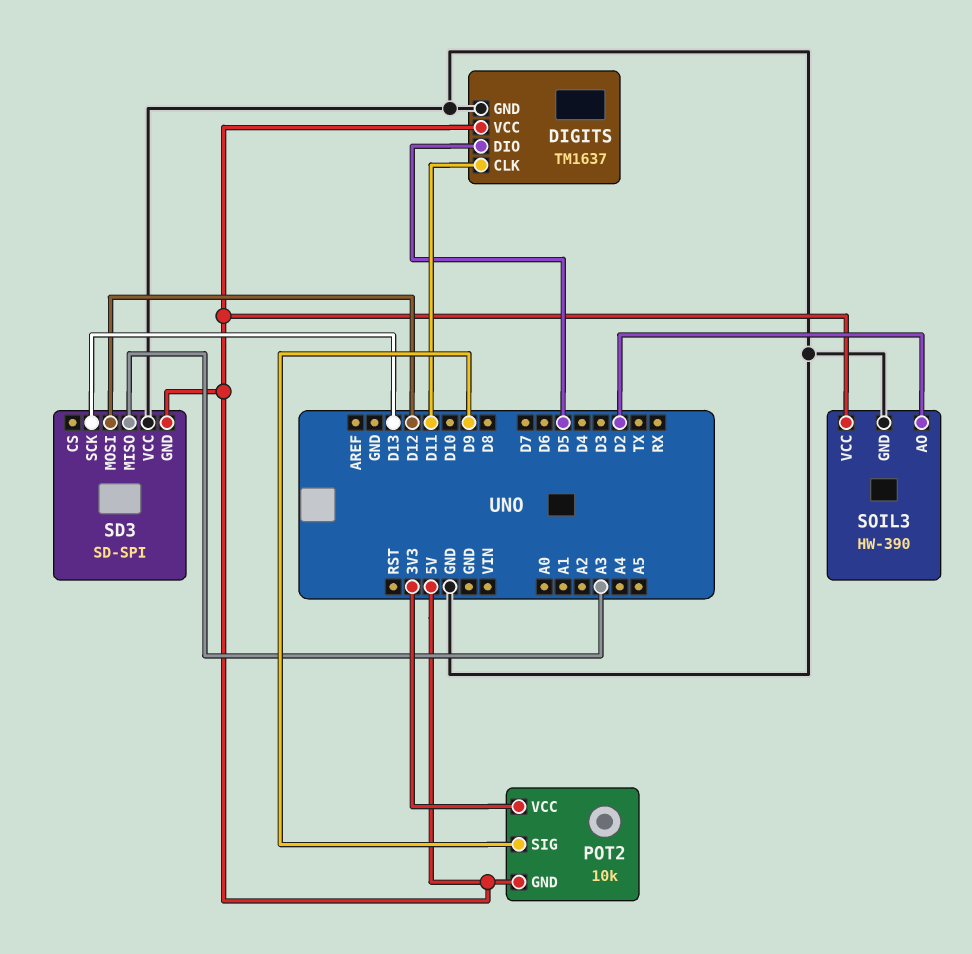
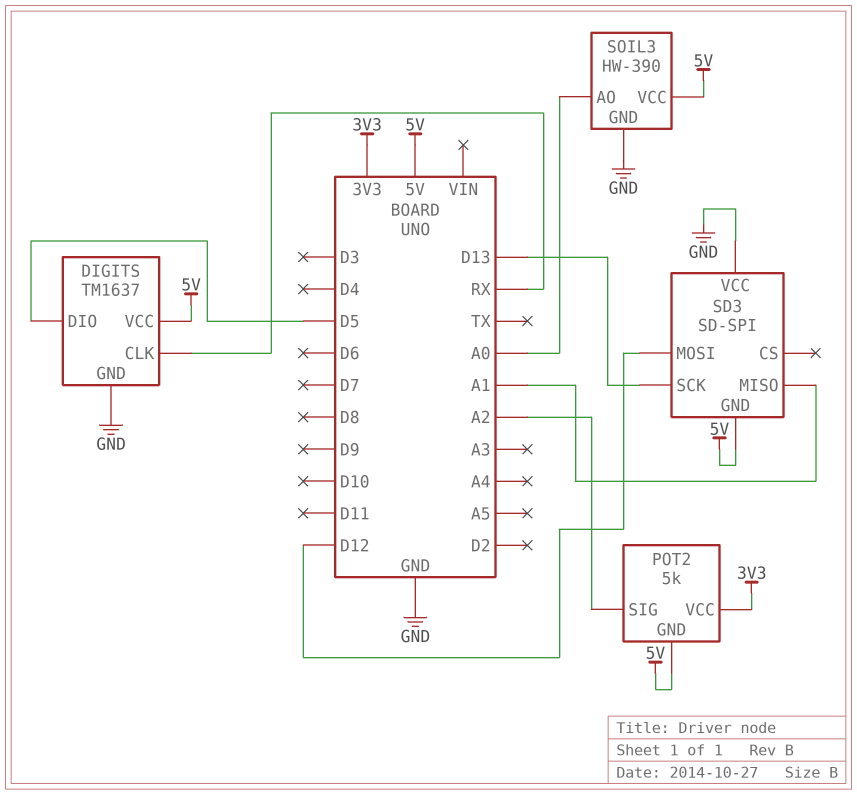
DIGITS pin CLK: D11 -> RX
POT2: 10k -> 5k
POT2 pin SIG: D9 -> A2
SD3 pin MISO: A3 -> A1
SOIL3 pin AO: D2 -> A0

